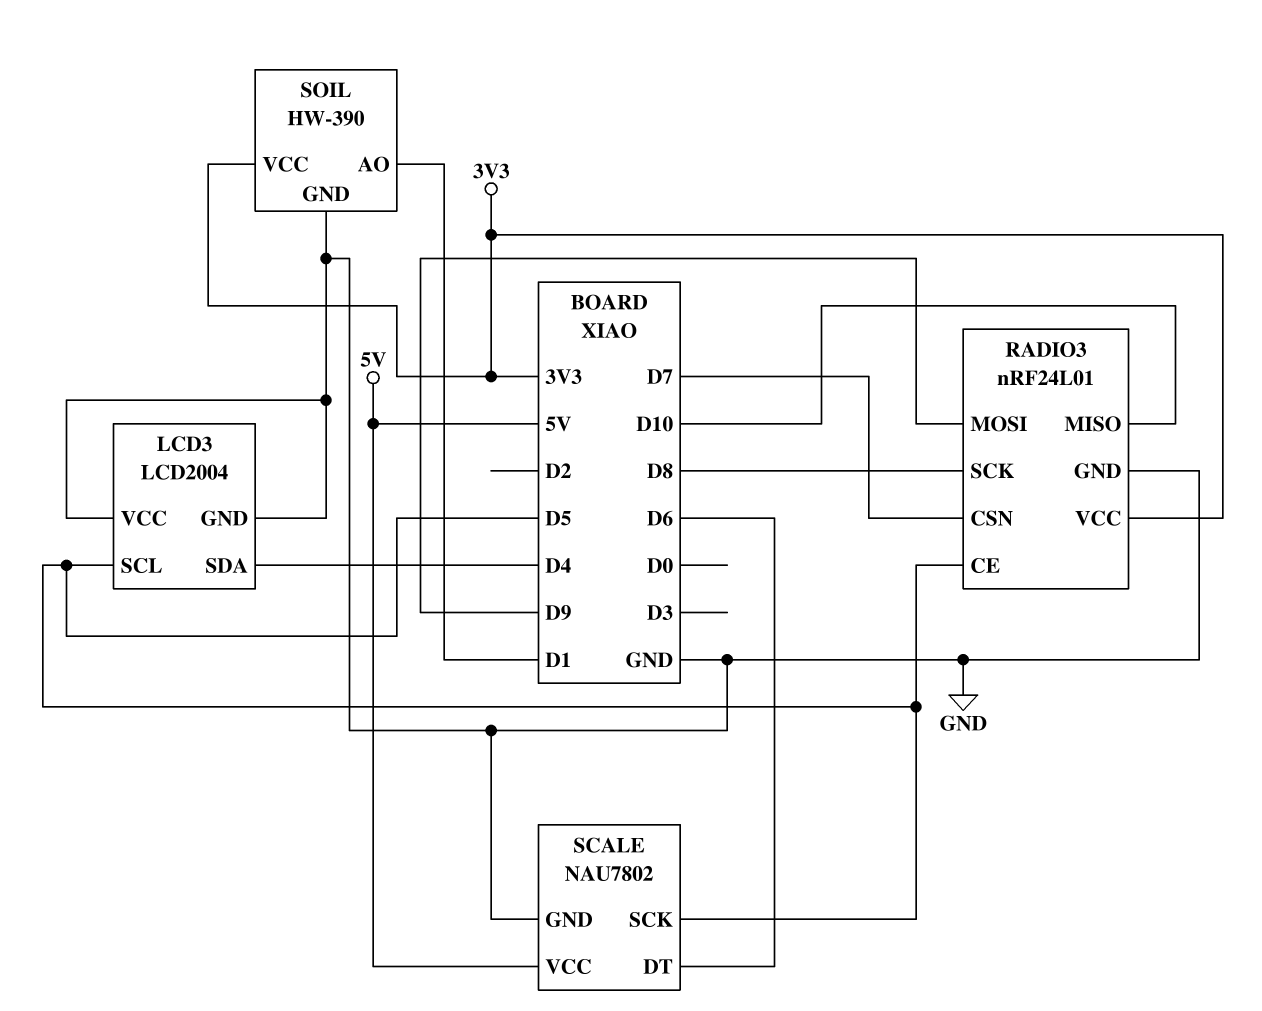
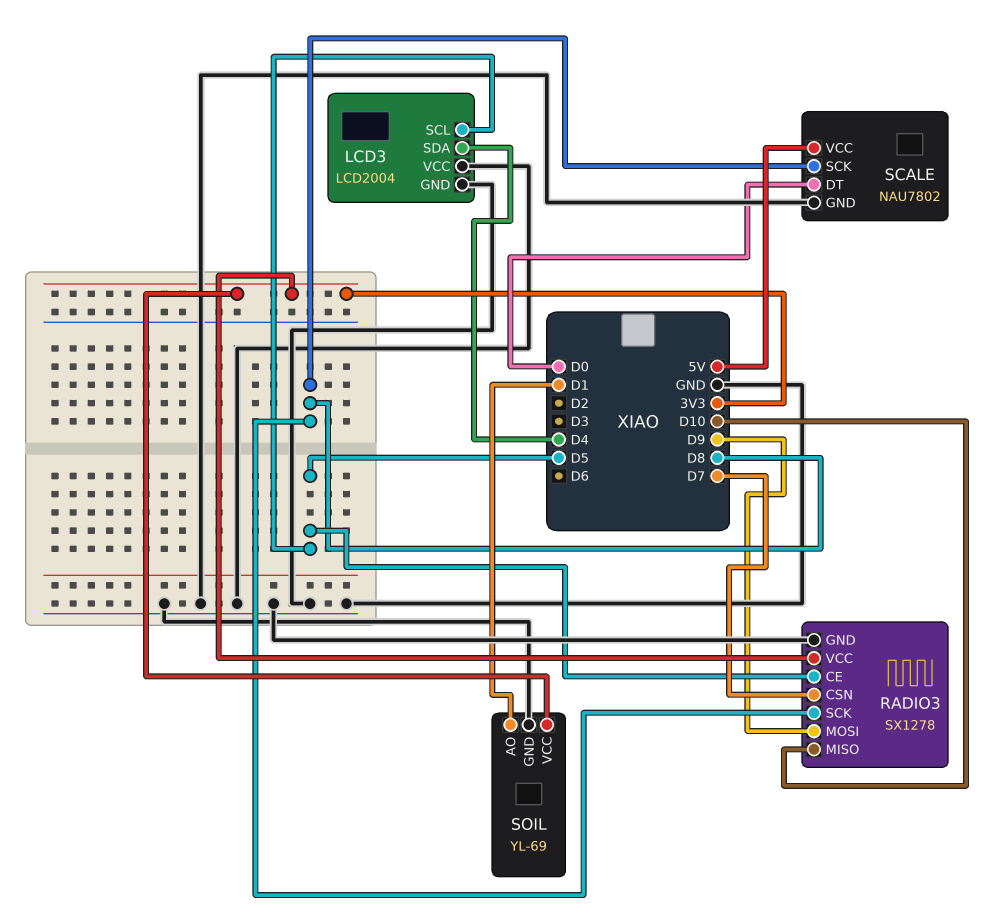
RADIO3: nRF24L01 -> SX1278
SCALE pin DT: D6 -> D0
SCALE pin SCK: D5 -> D8
SOIL: HW-390 -> YL-69

